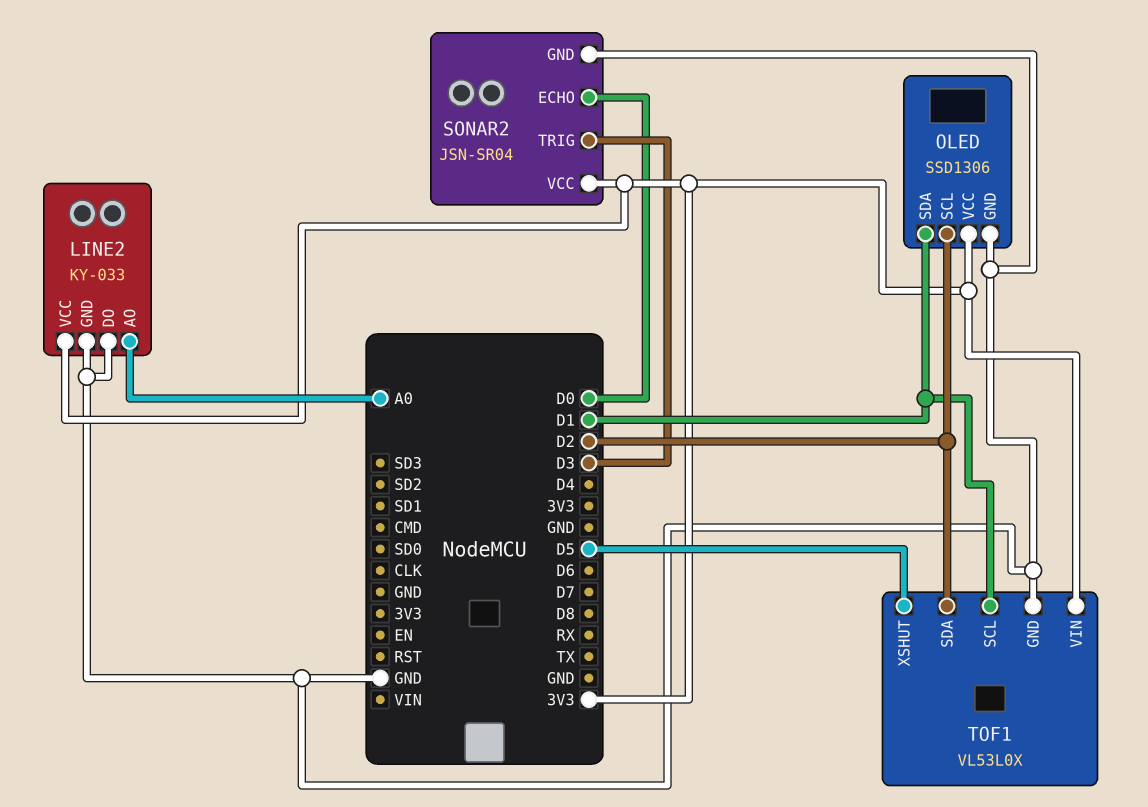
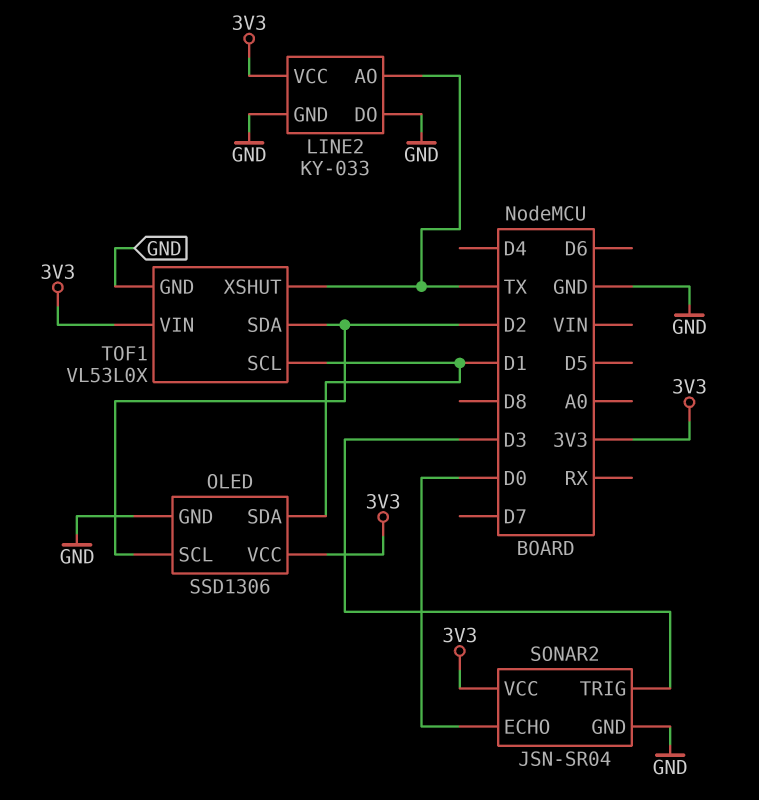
LINE2 pin AO: A0 -> TX
TOF1 pin XSHUT: D5 -> TX

